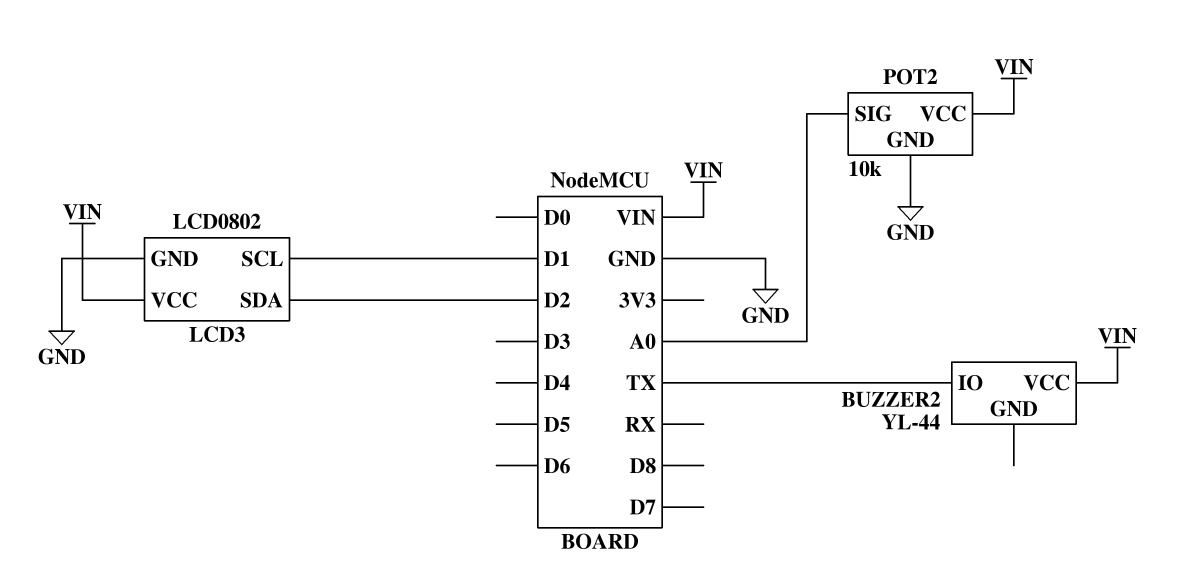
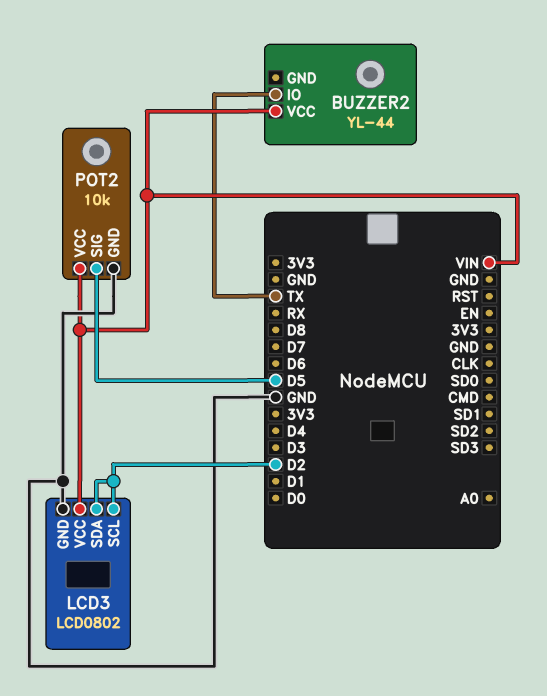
LCD3 pin SCL: D1 -> D2
POT2 pin SIG: A0 -> D5

